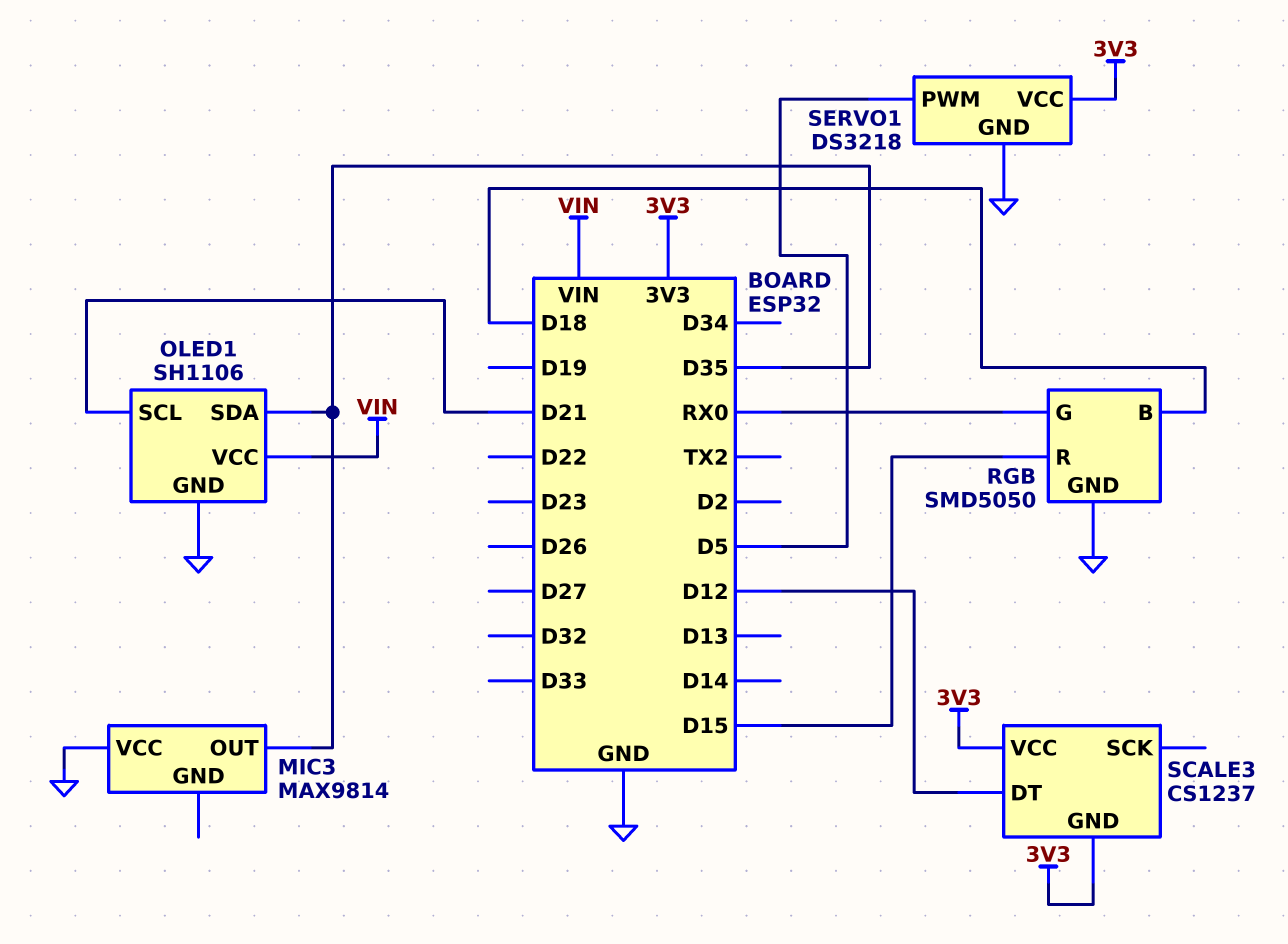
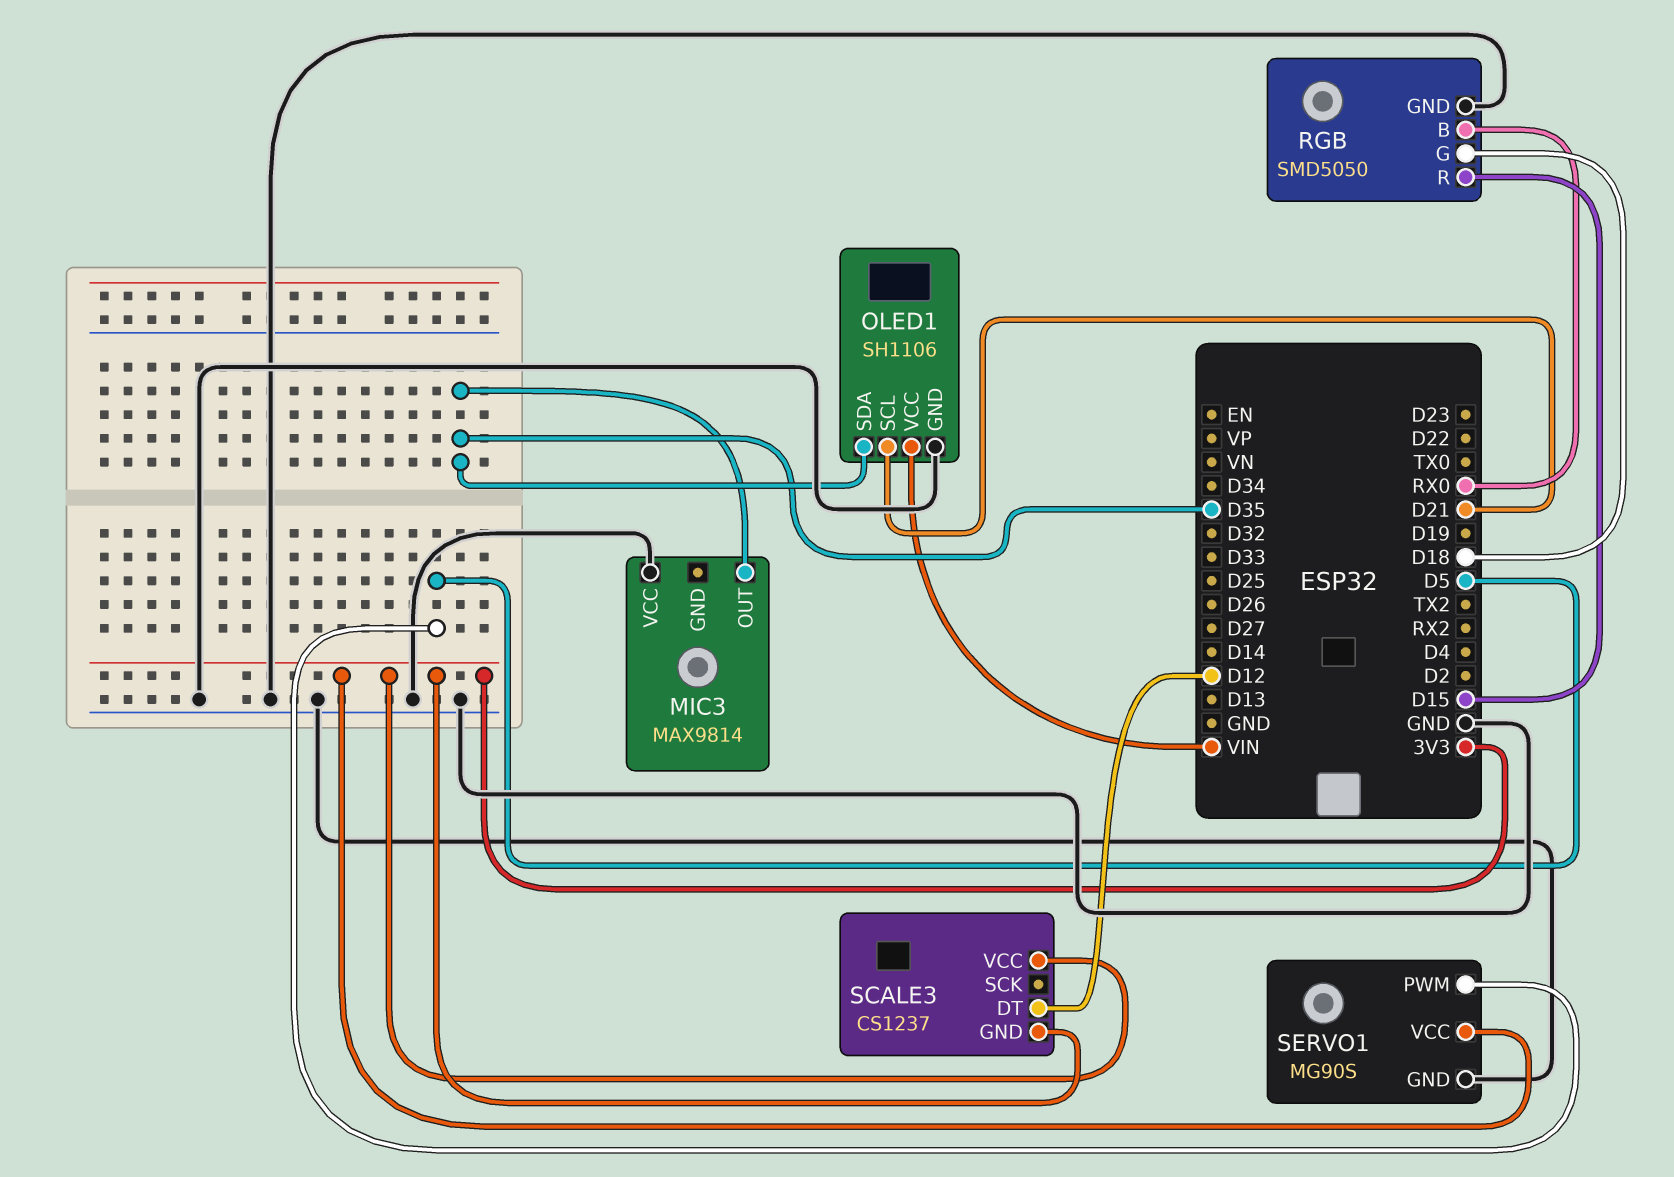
RGB pin B: D18 -> RX0
RGB pin G: RX0 -> D18
SERVO1: DS3218 -> MG90S

